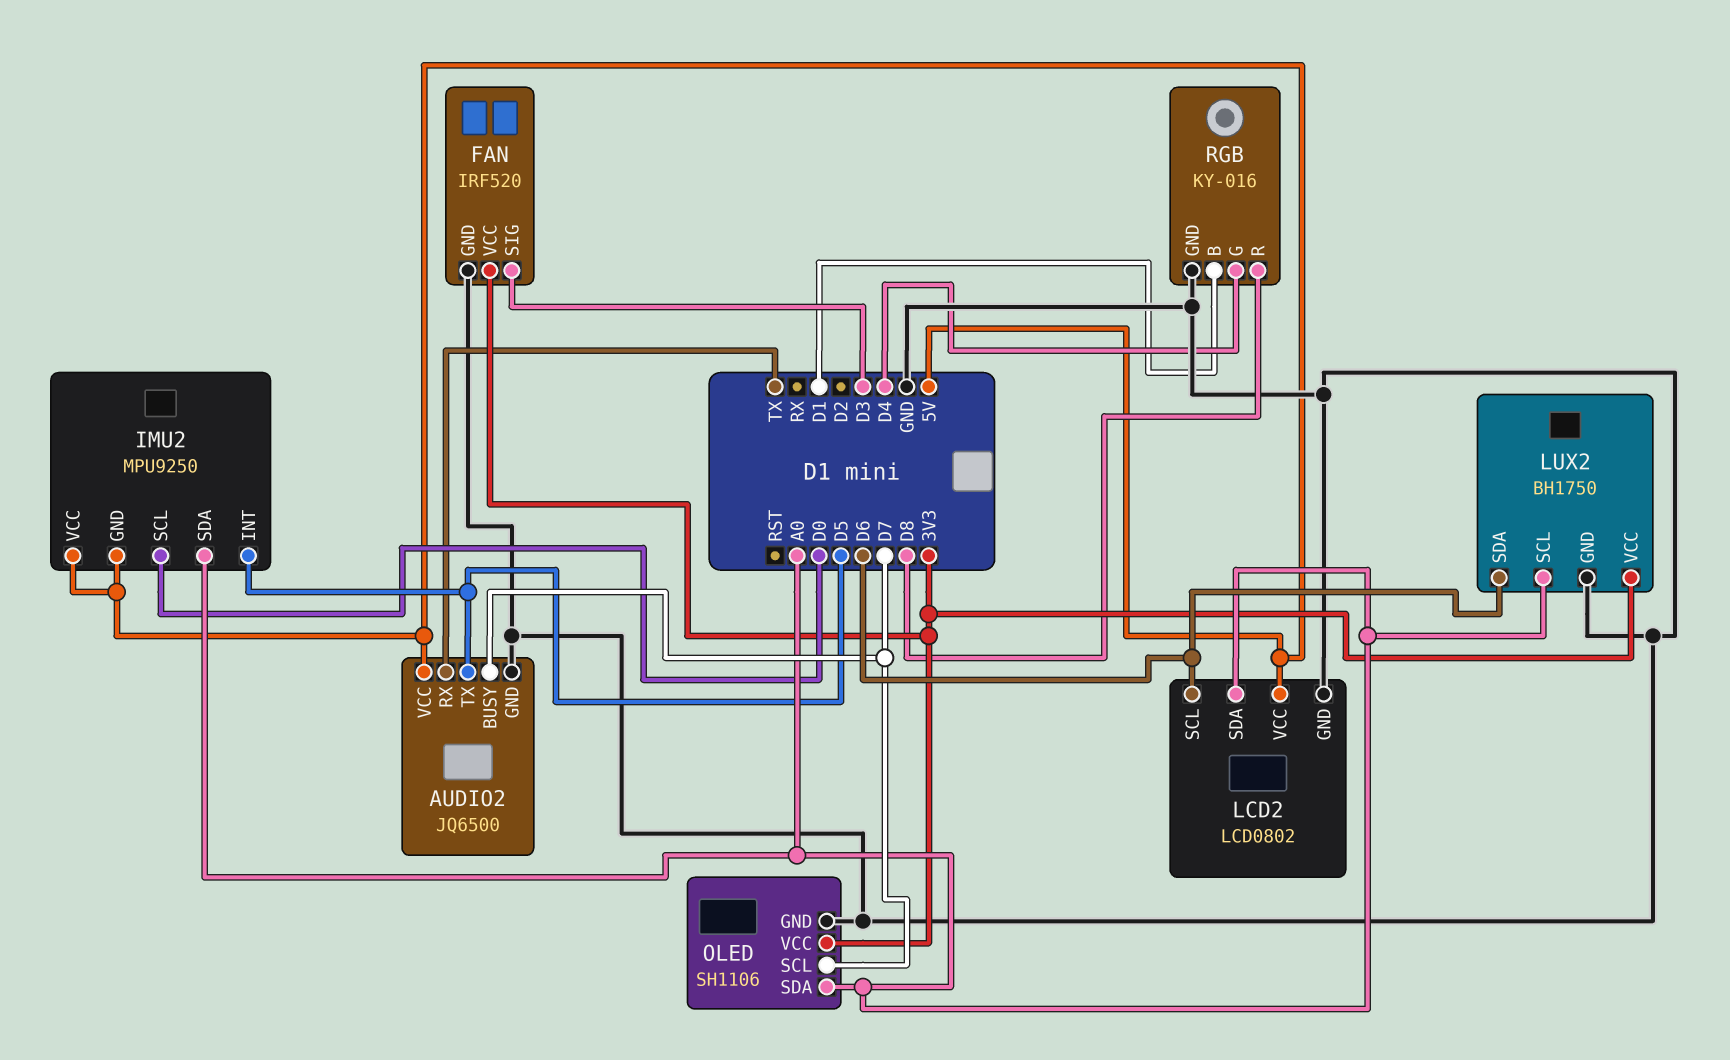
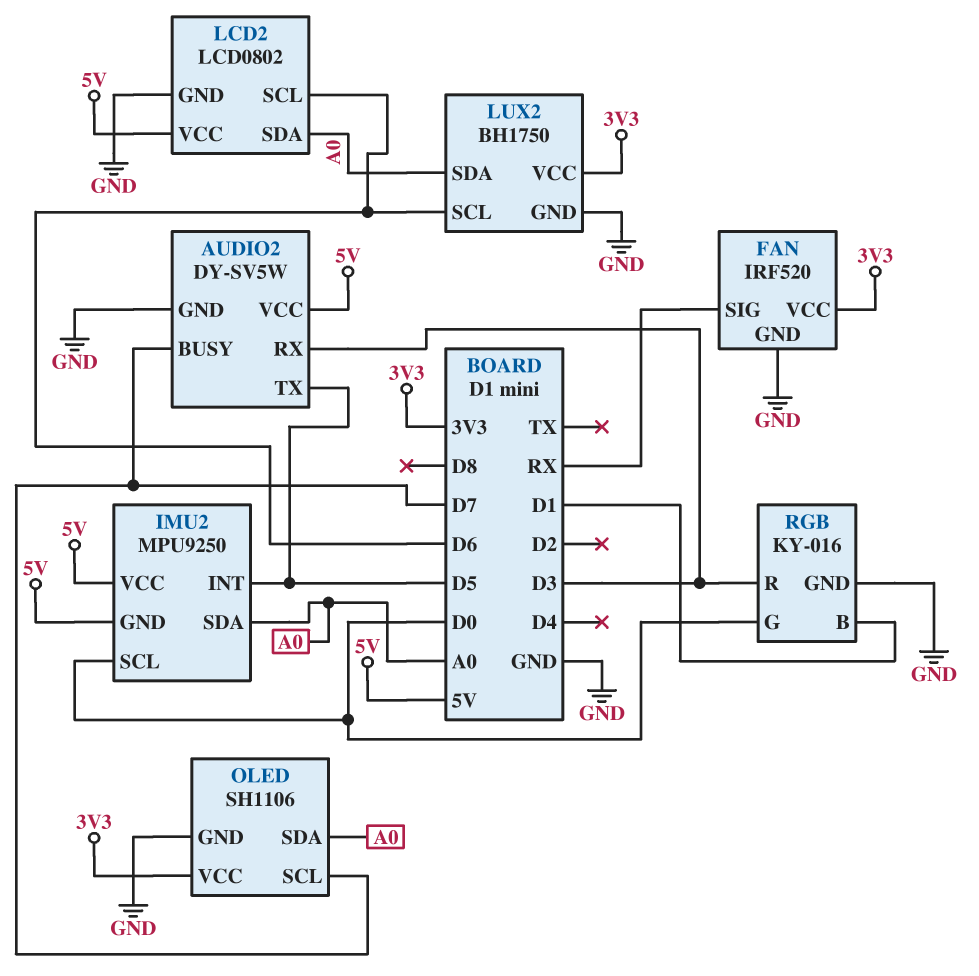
AUDIO2: JQ6500 -> DY-SV5W
AUDIO2 pin RX: TX -> D3
FAN pin SIG: D3 -> RX
LUX2 pin SCL: A0 -> D6
LUX2 pin SDA: D6 -> A0
RGB pin G: D4 -> D0
RGB pin R: D8 -> D3

